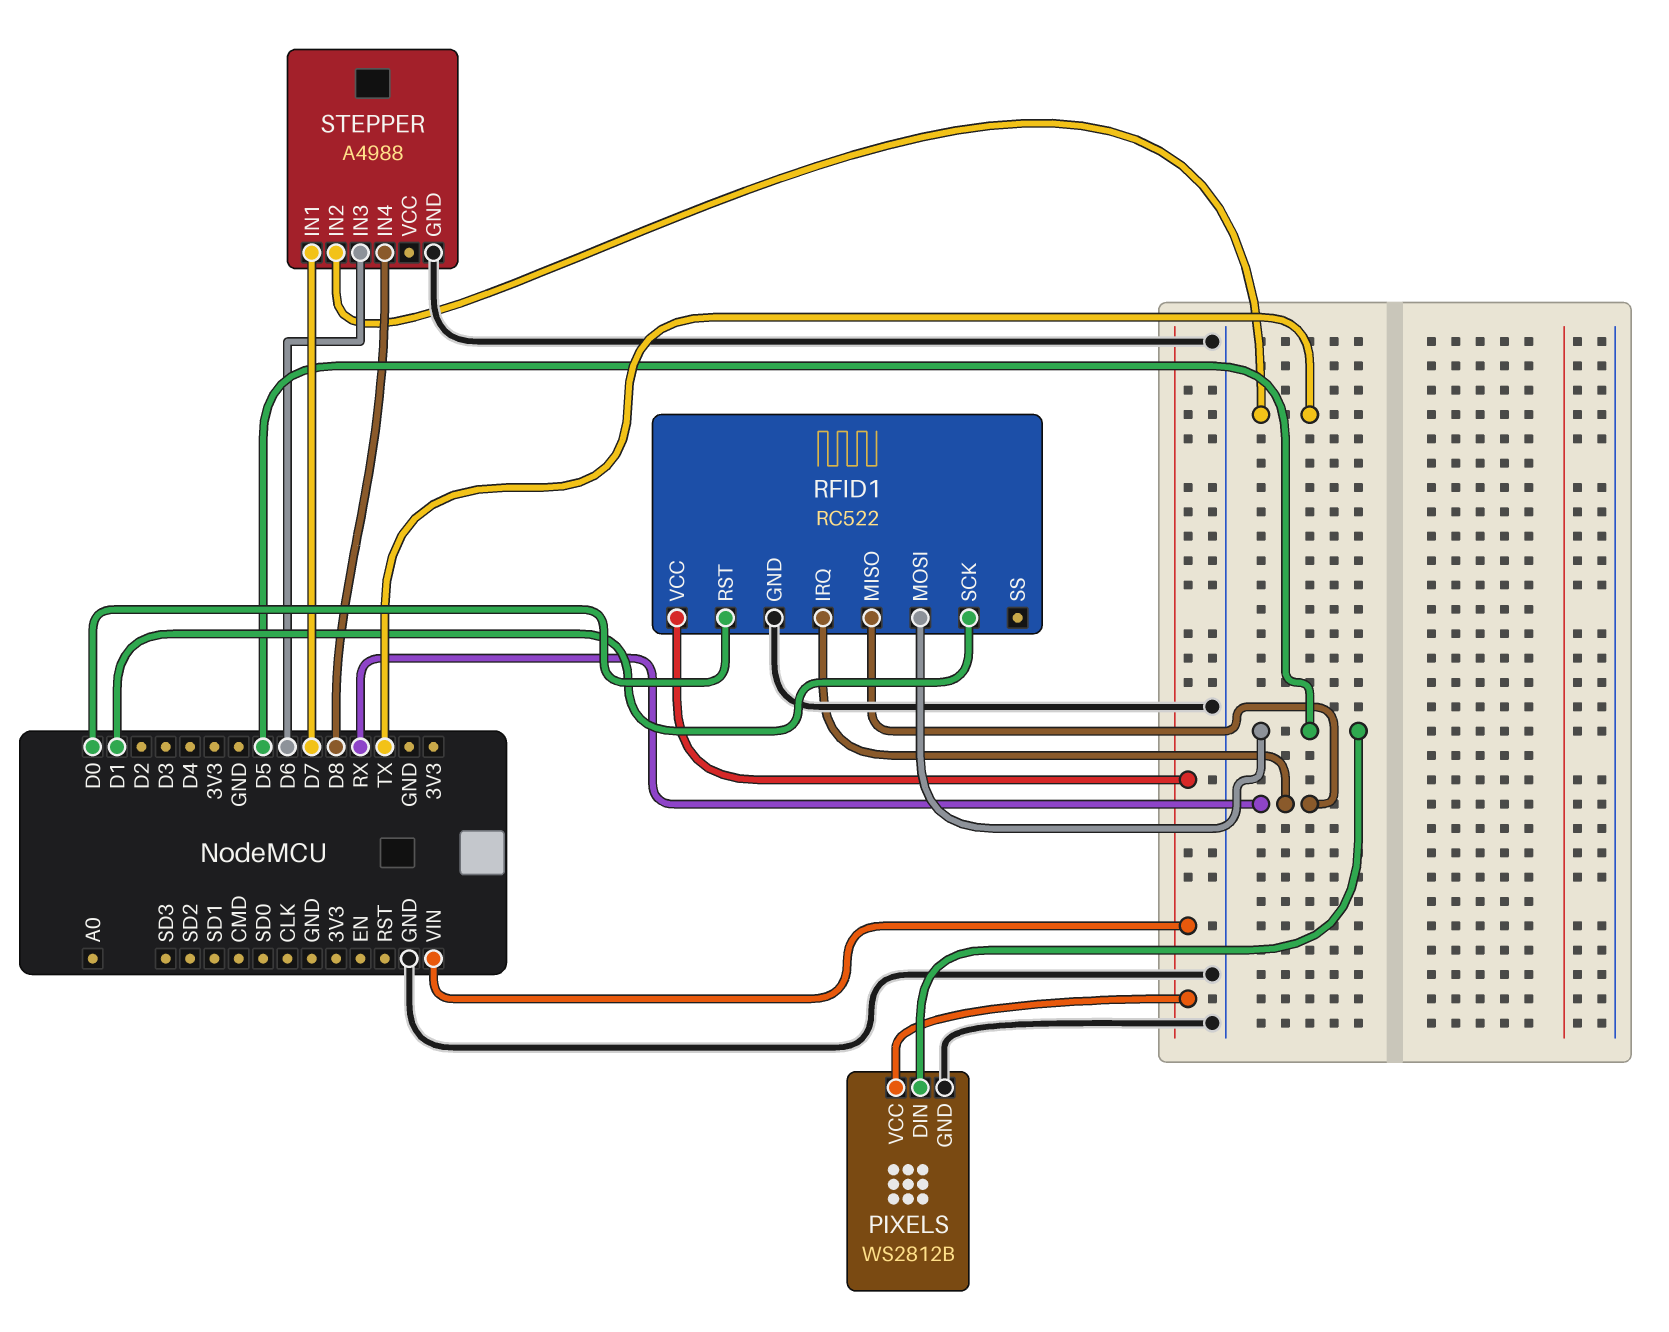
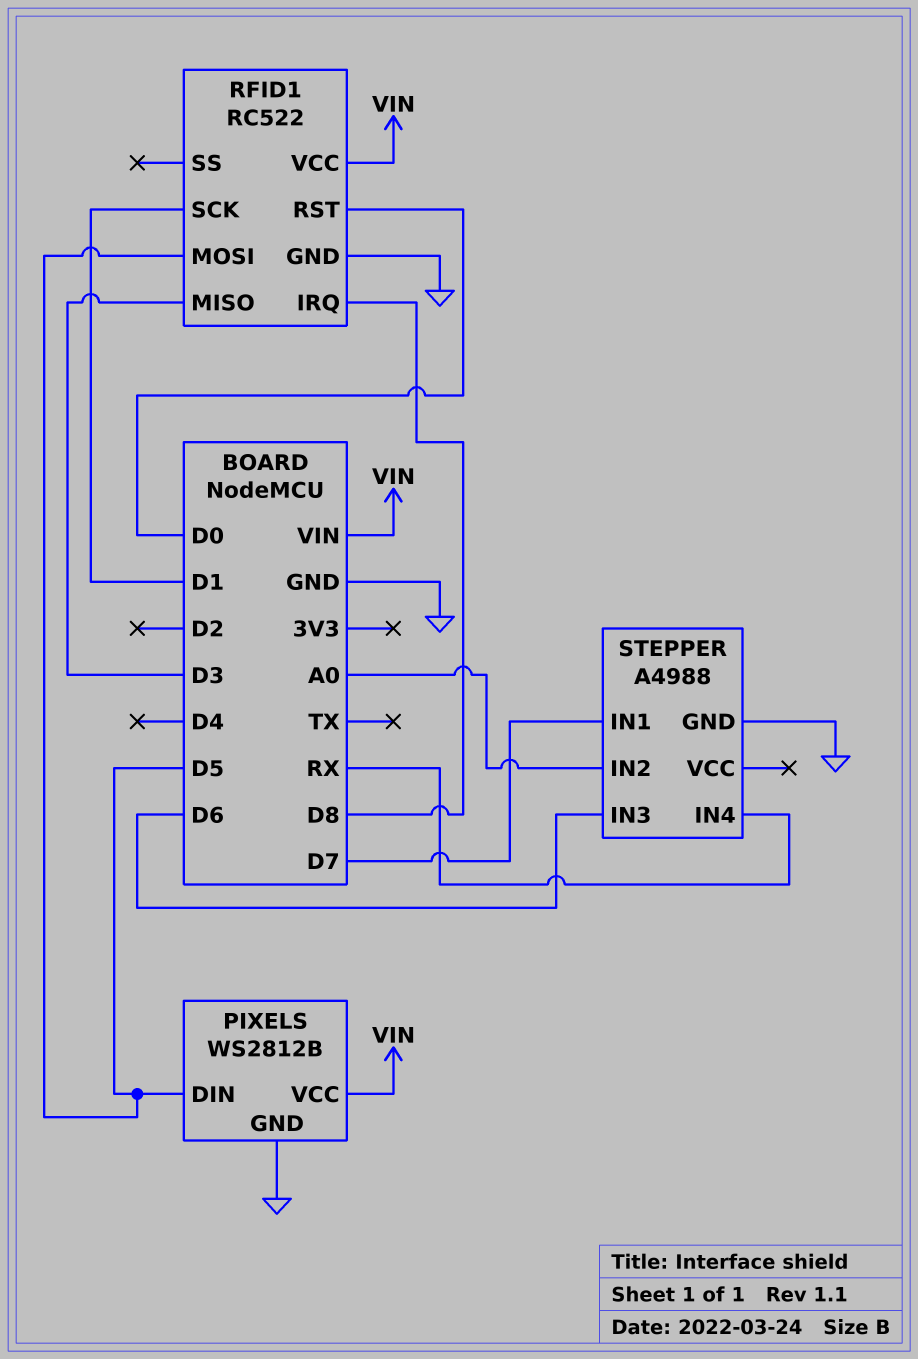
RFID1 pin IRQ: RX -> D8
RFID1 pin MISO: RX -> D3
STEPPER pin IN2: TX -> A0
STEPPER pin IN4: D8 -> RX

